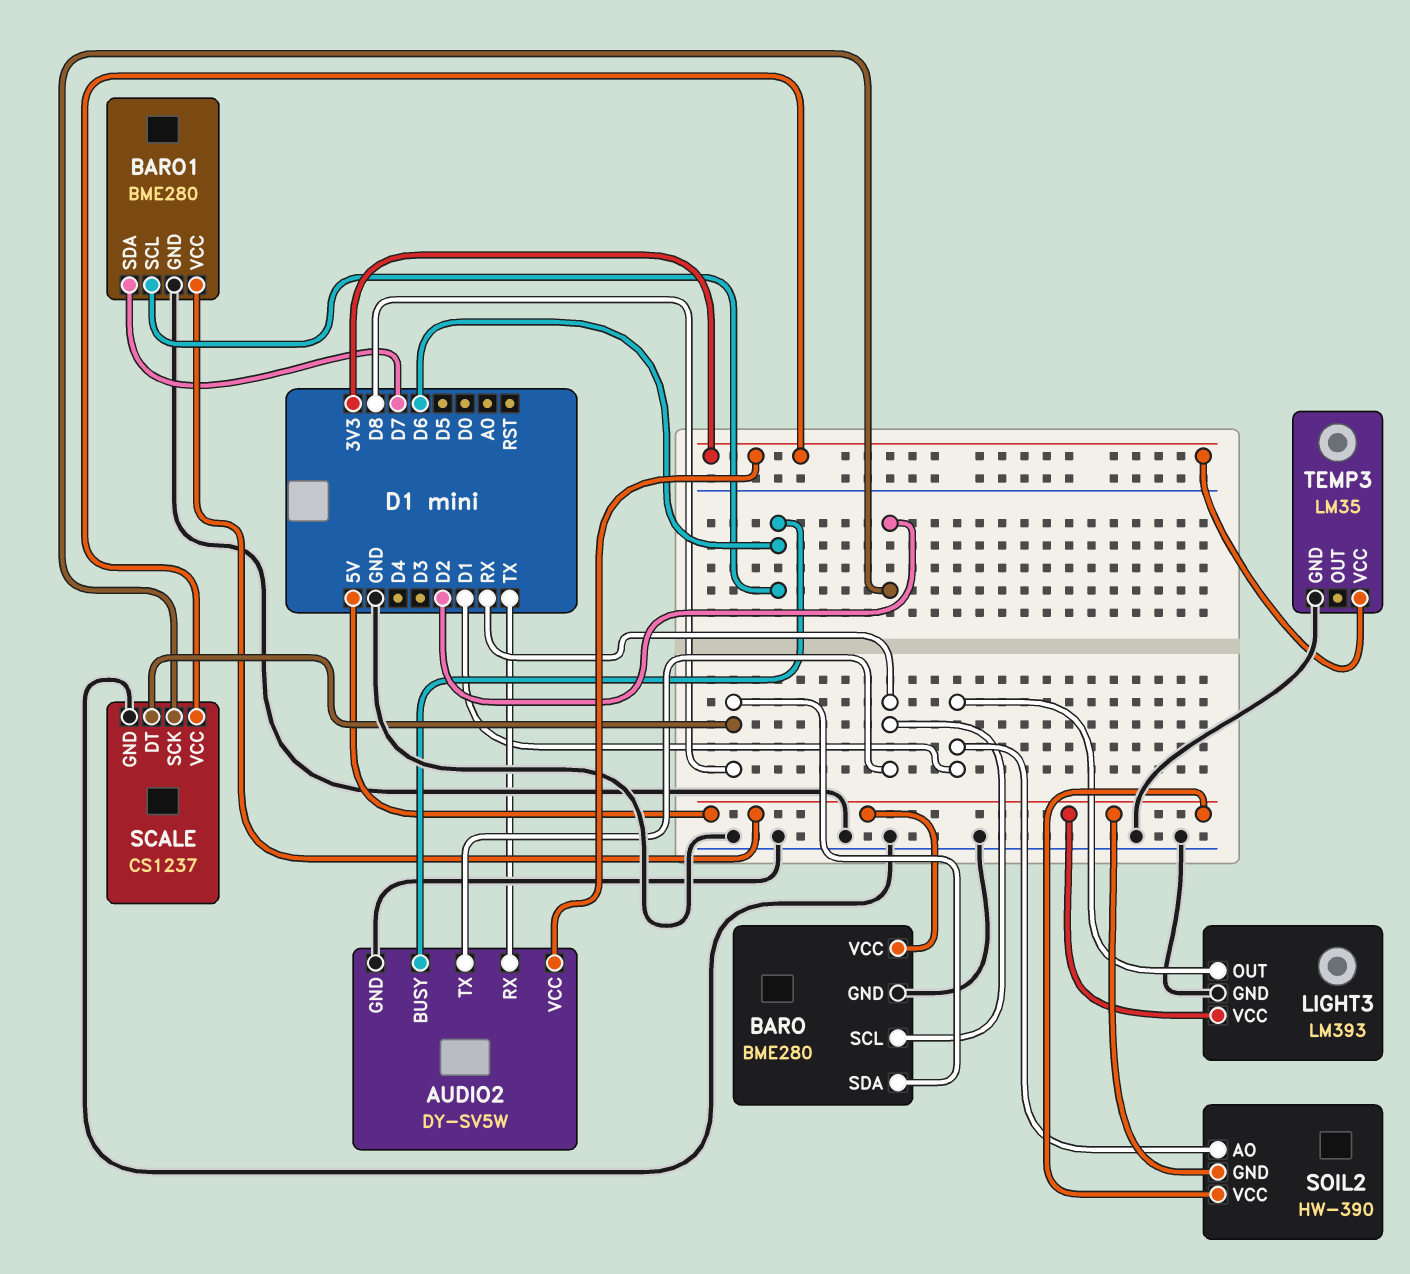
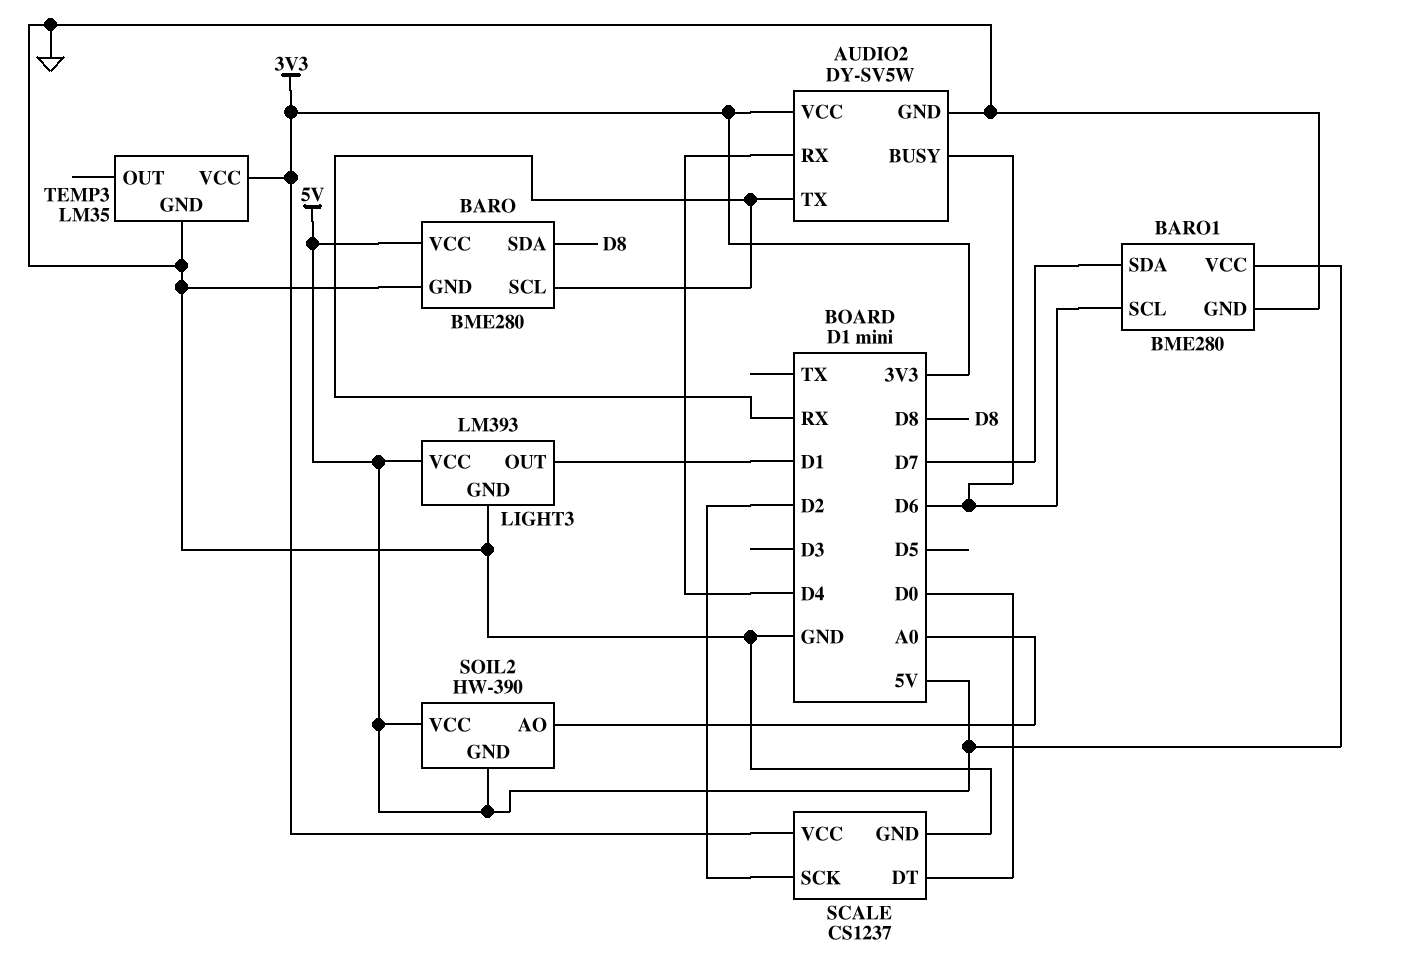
AUDIO2 pin RX: TX -> D4
SCALE pin DT: D8 -> D0
SOIL2 pin AO: D1 -> A0

